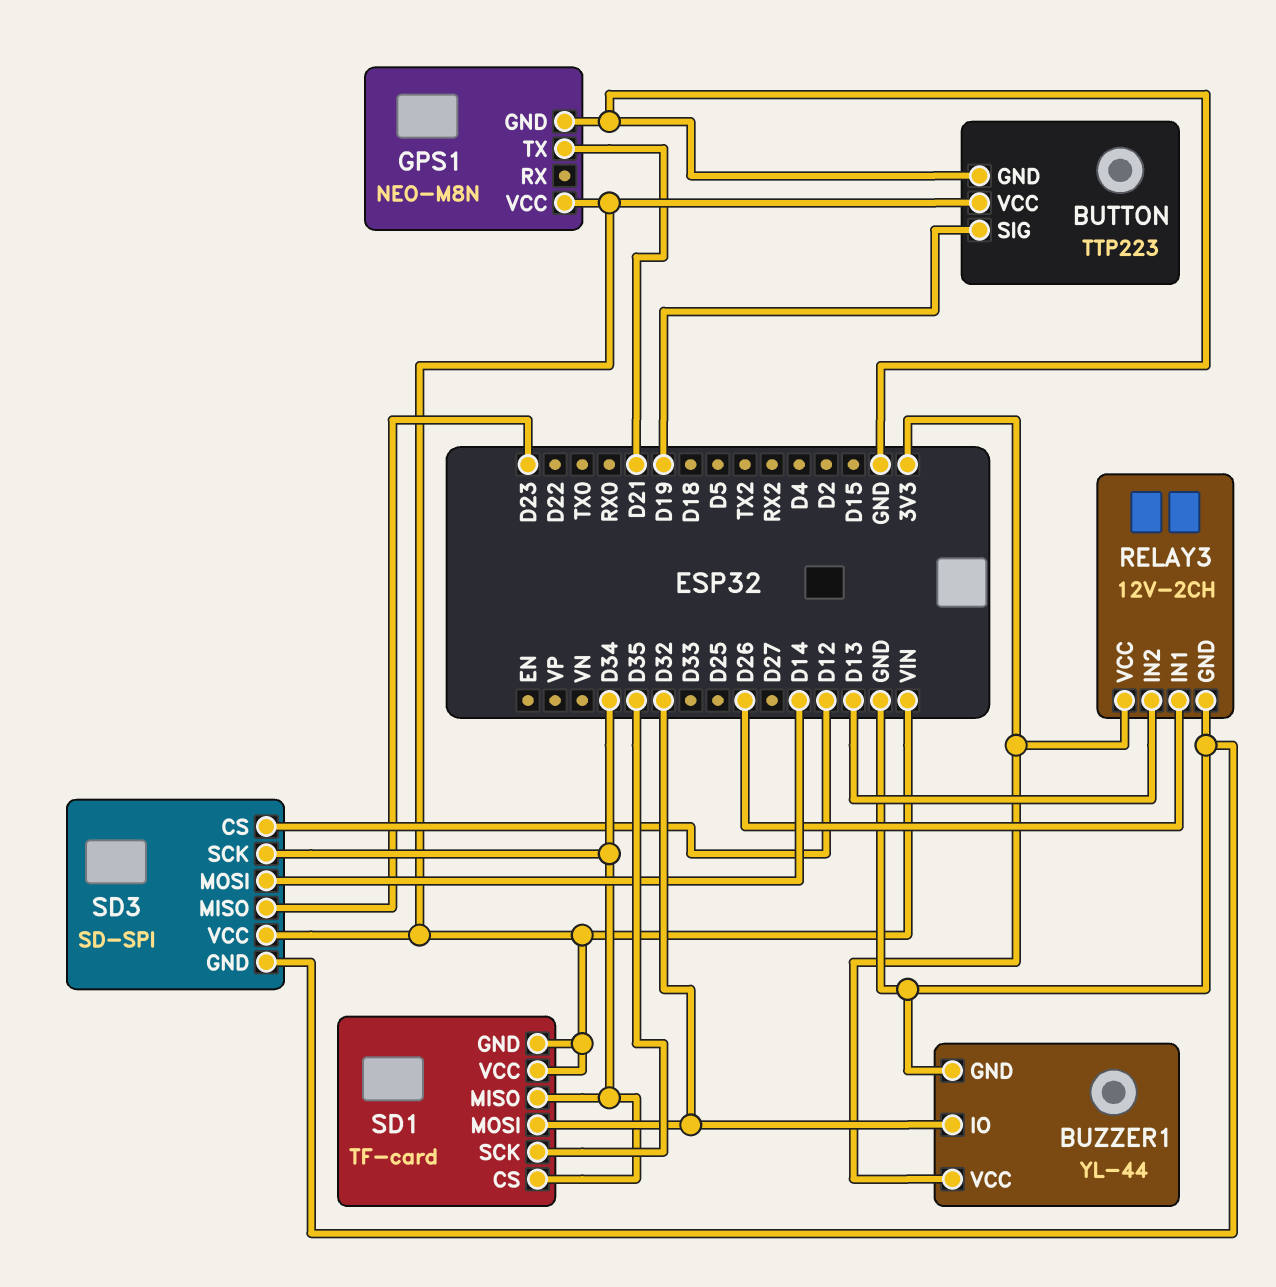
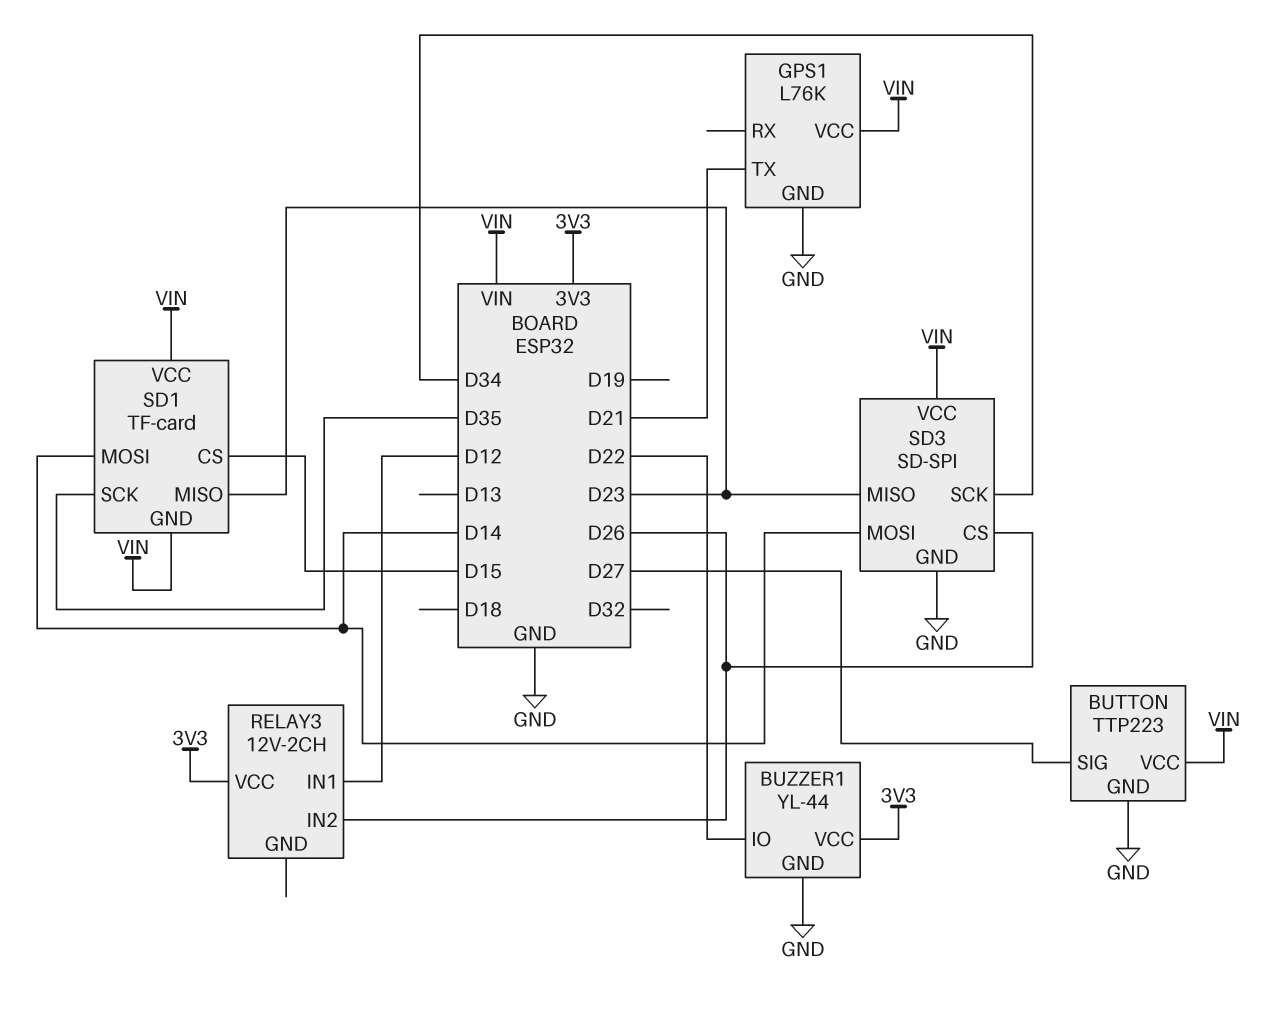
BUTTON pin SIG: D19 -> D27
BUZZER1 pin IO: D32 -> D22
GPS1: NEO-M8N -> L76K
RELAY3 pin GND: GND -> none
RELAY3 pin IN1: D26 -> D12
RELAY3 pin IN2: D13 -> D26
SD1 pin CS: D34 -> D15
SD1 pin MISO: D34 -> D23
SD1 pin MOSI: D32 -> D14
SD3 pin CS: D12 -> D26

